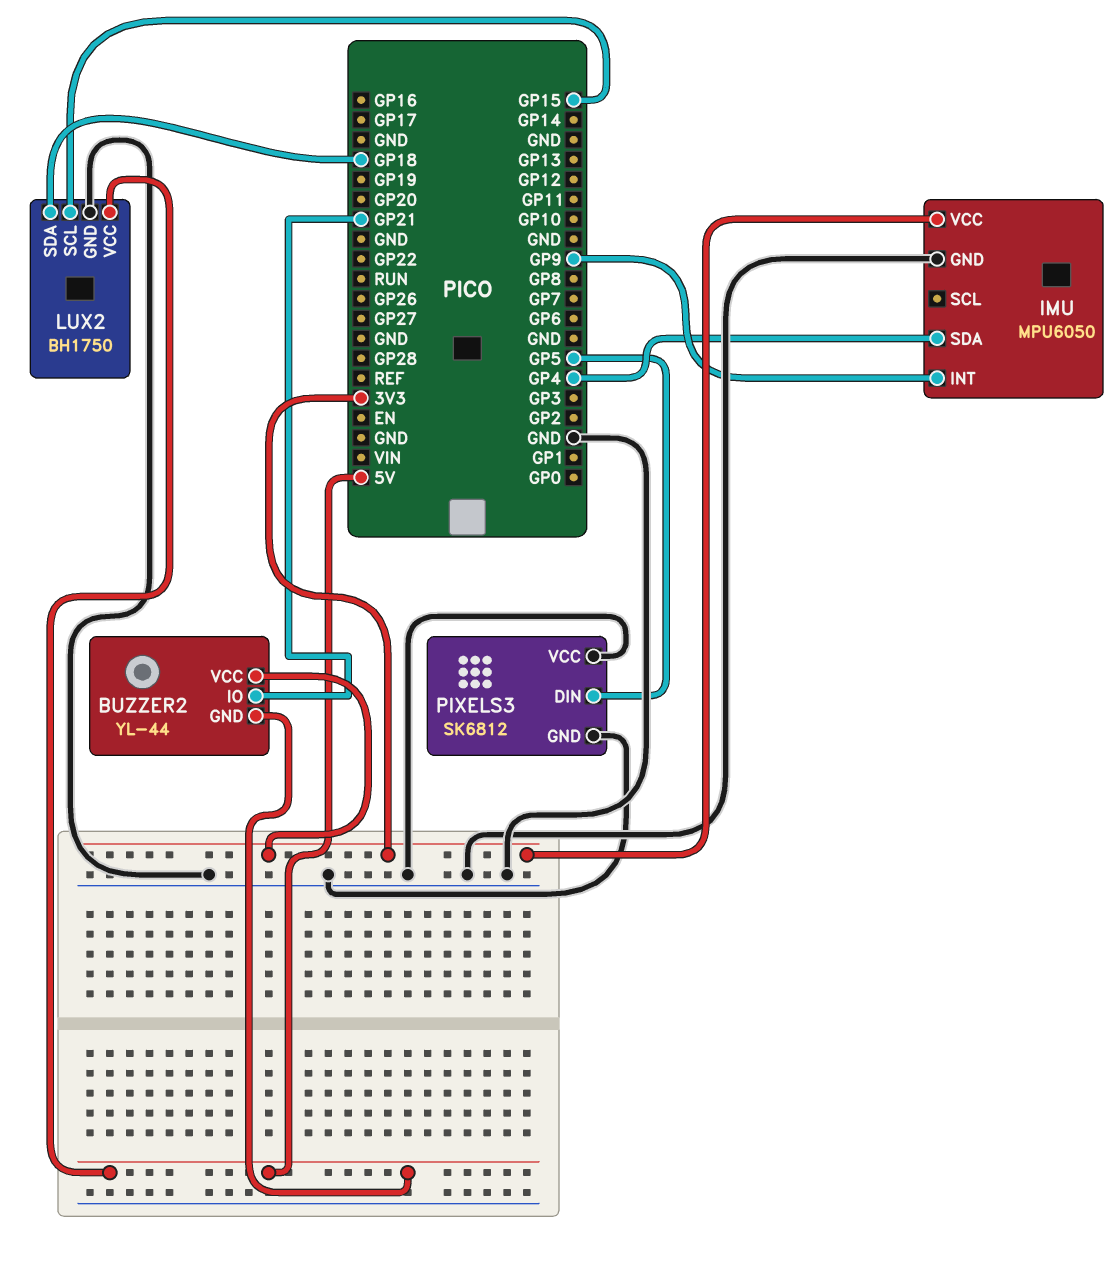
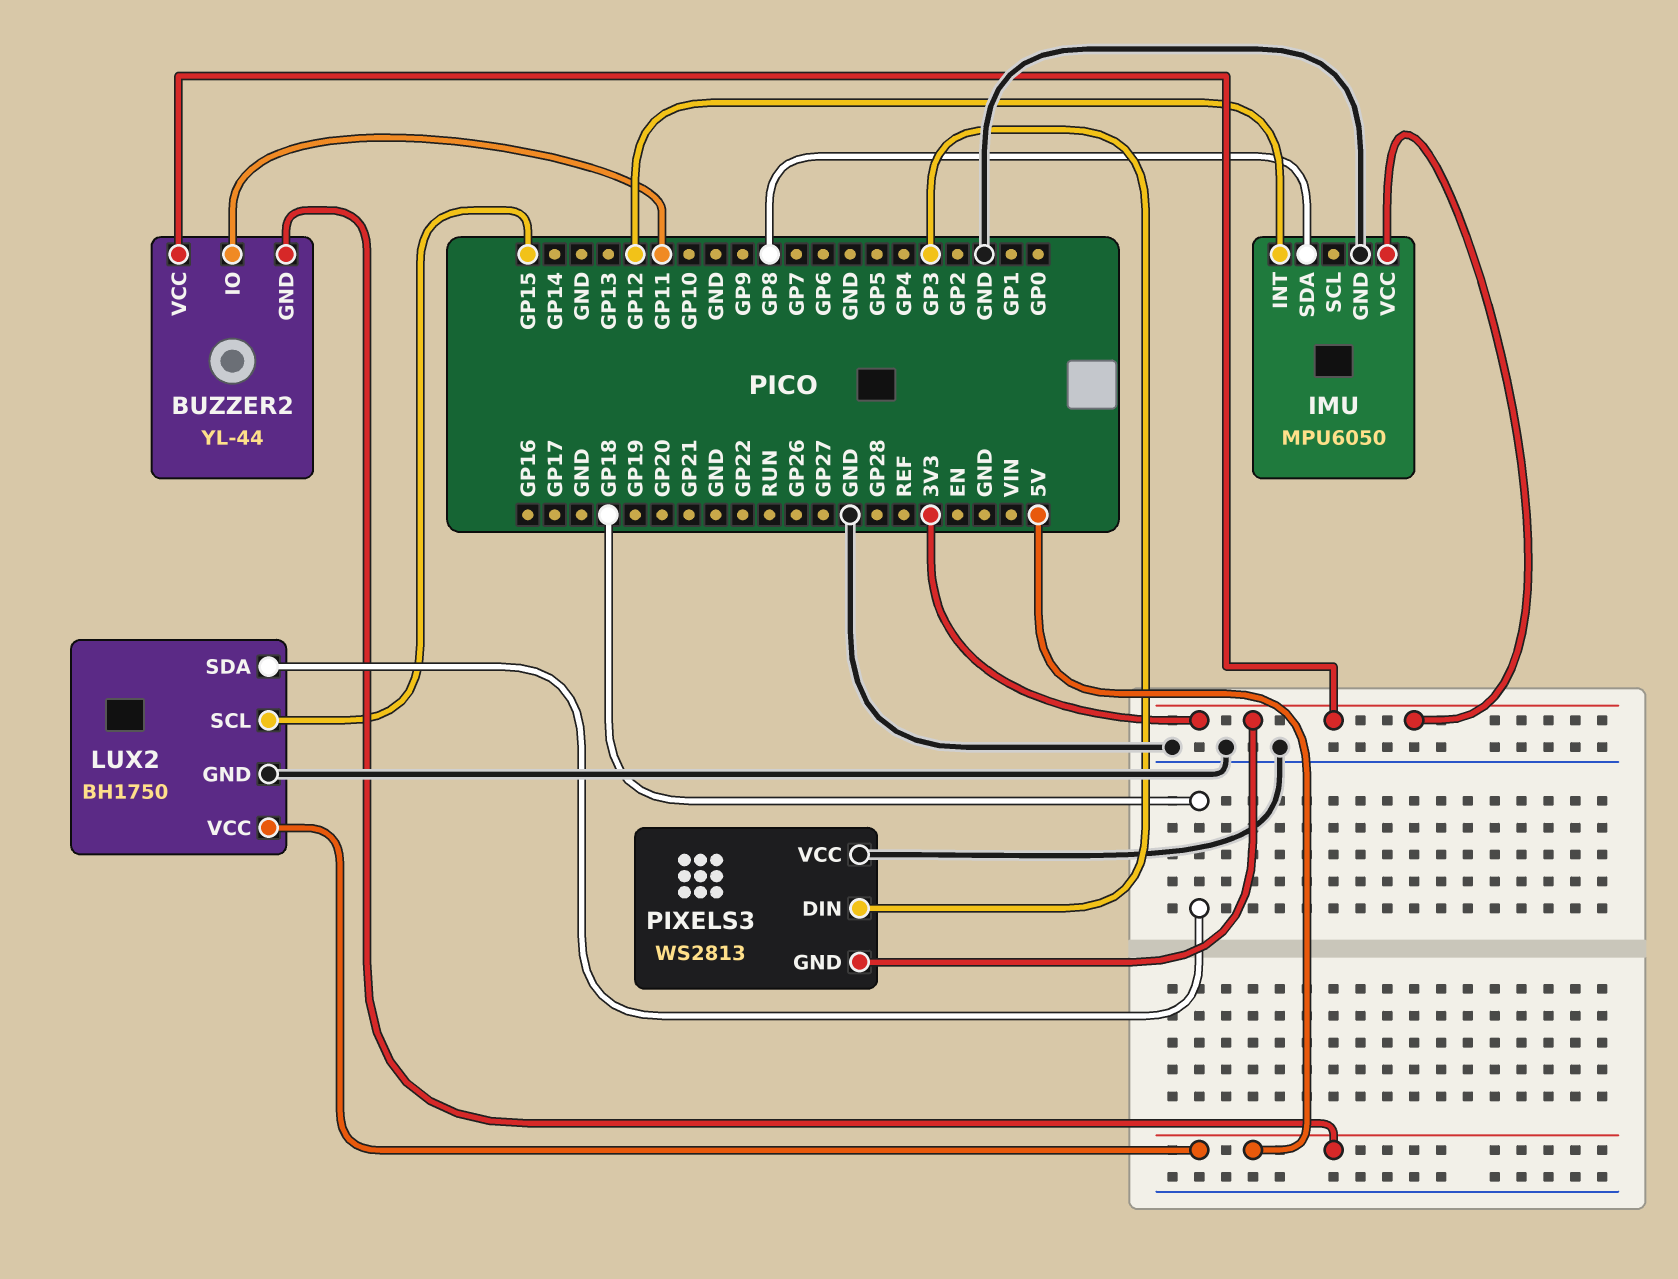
BUZZER2 pin IO: GP21 -> GP11
IMU pin INT: GP9 -> GP12
IMU pin SDA: GP4 -> GP8
PIXELS3: SK6812 -> WS2813
PIXELS3 pin DIN: GP5 -> GP3
PIXELS3 pin GND: GND -> 3V3

